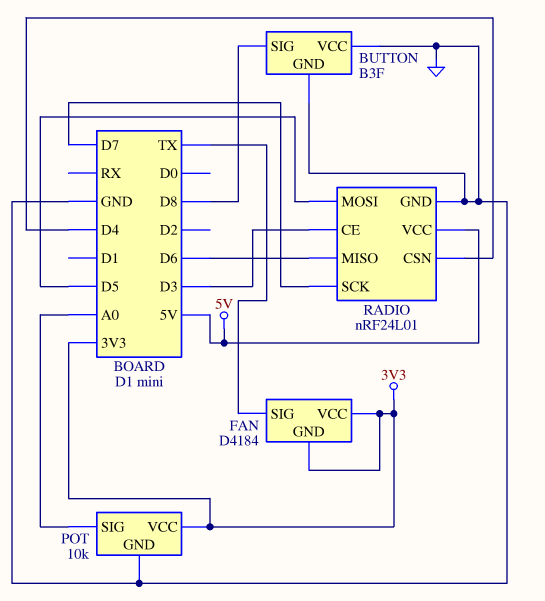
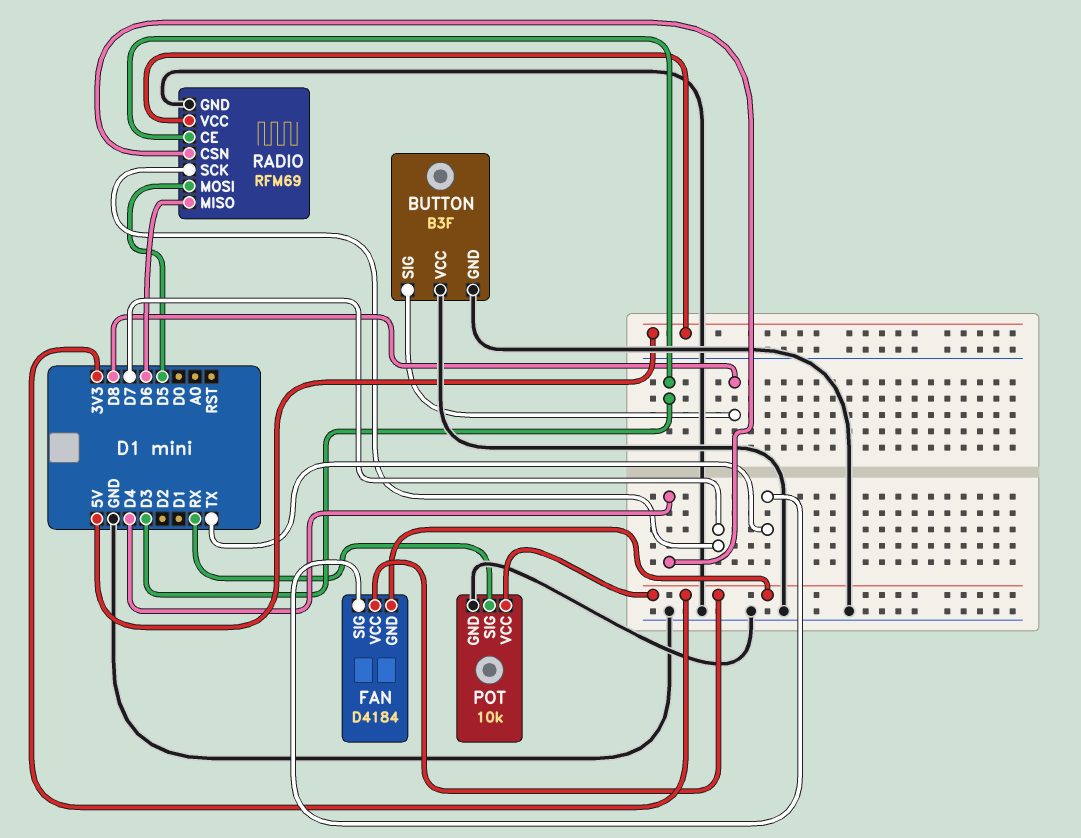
POT pin SIG: A0 -> RX
RADIO: nRF24L01 -> RFM69

